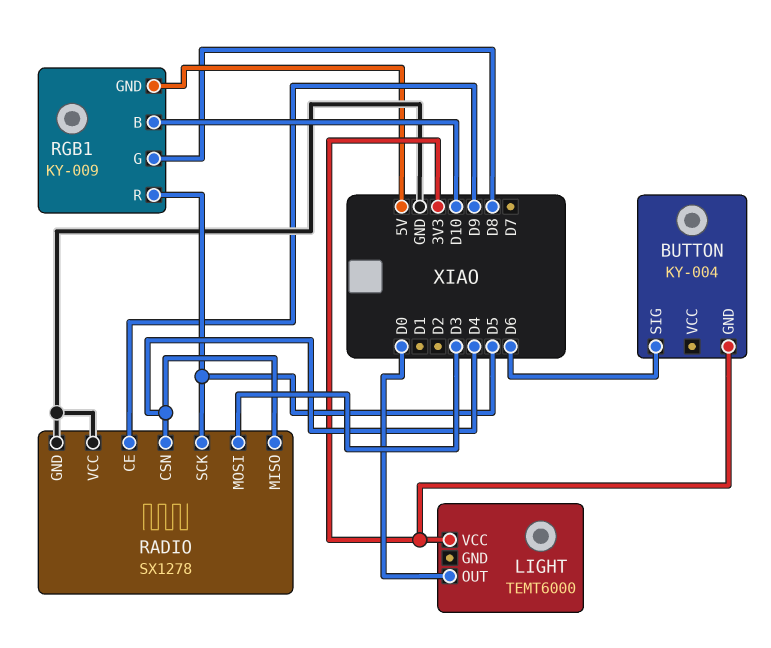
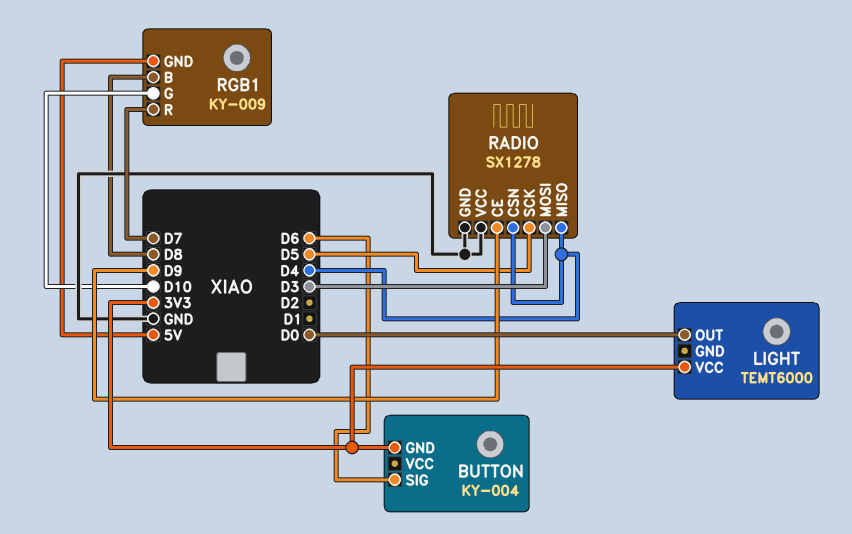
RGB1 pin B: D10 -> D8
RGB1 pin G: D8 -> D10
RGB1 pin R: D5 -> D7

